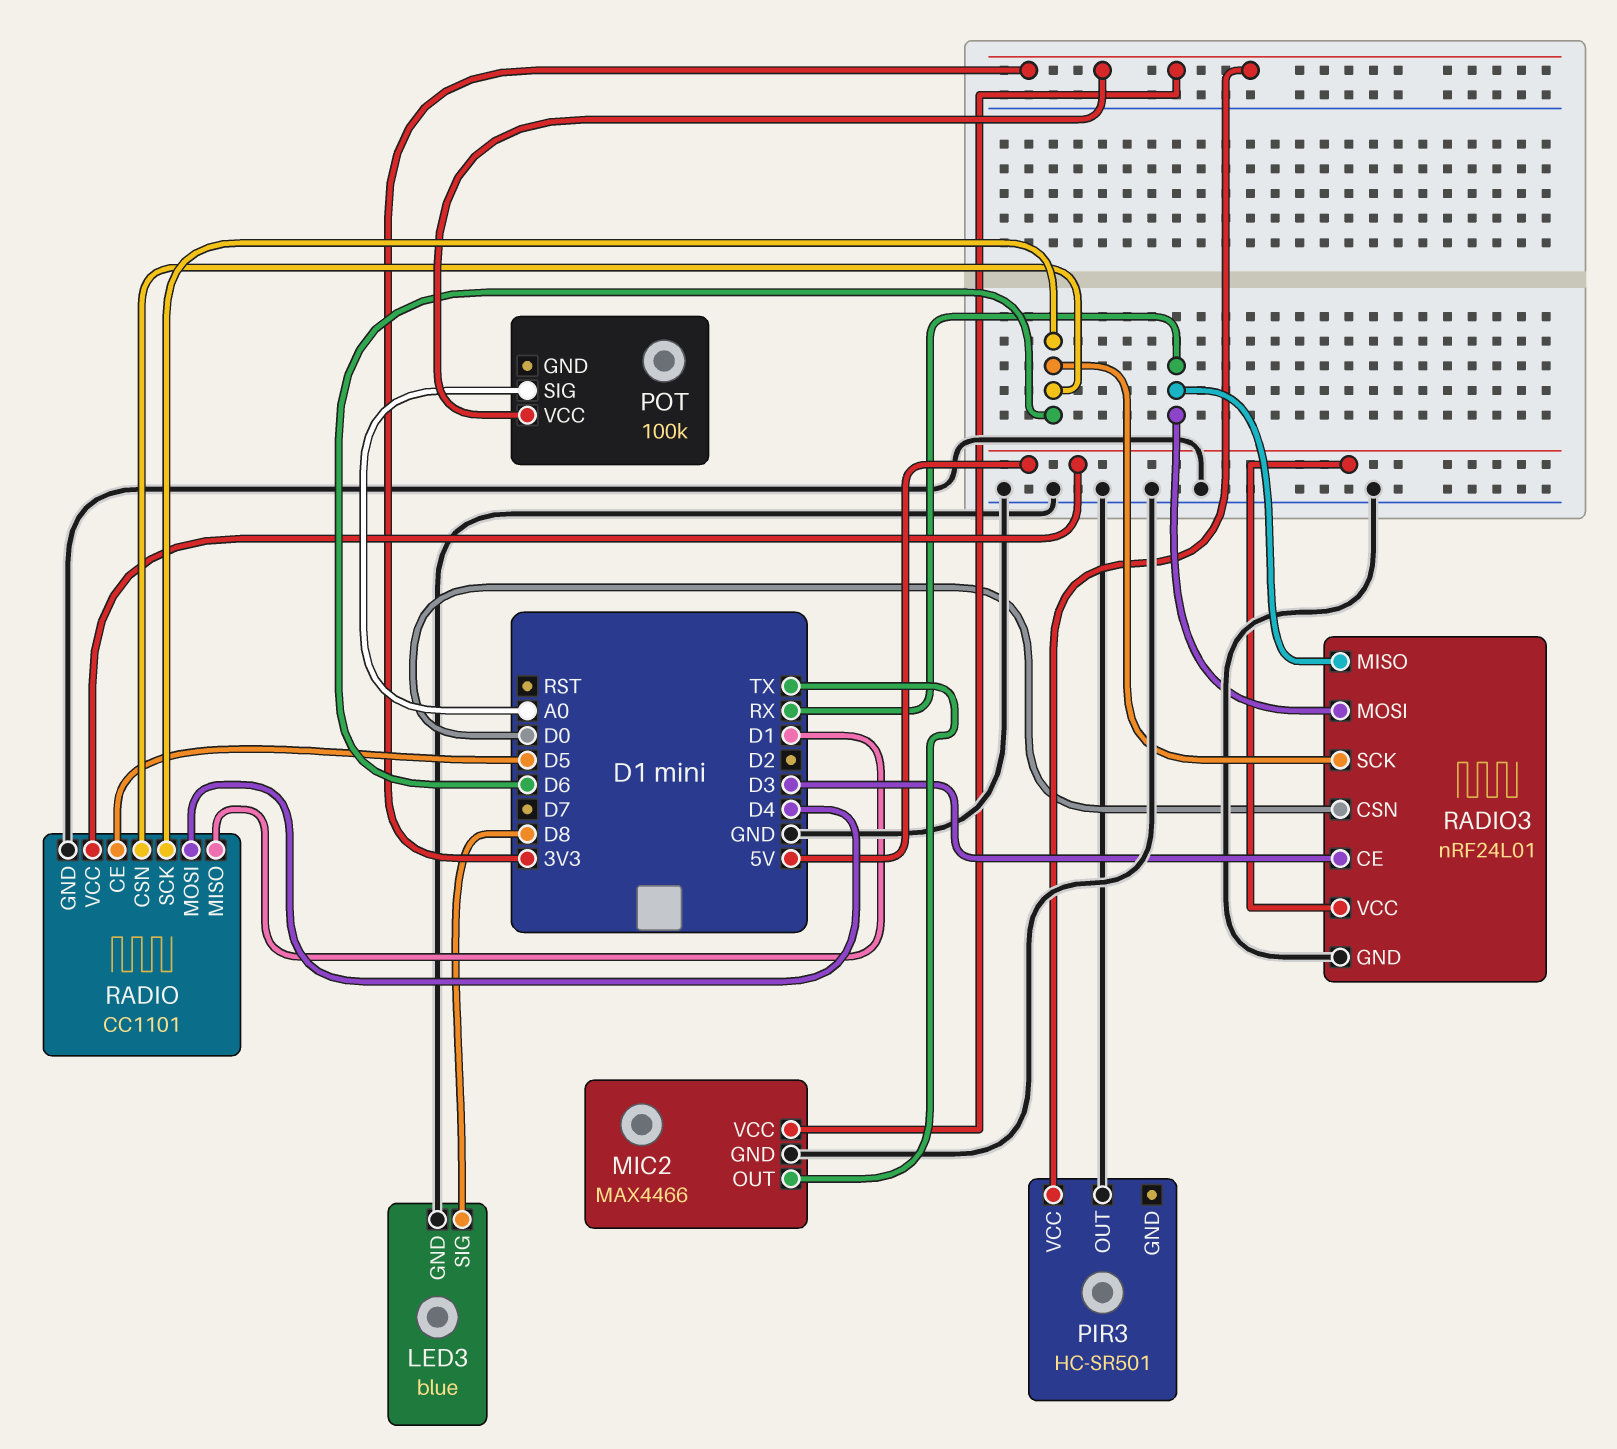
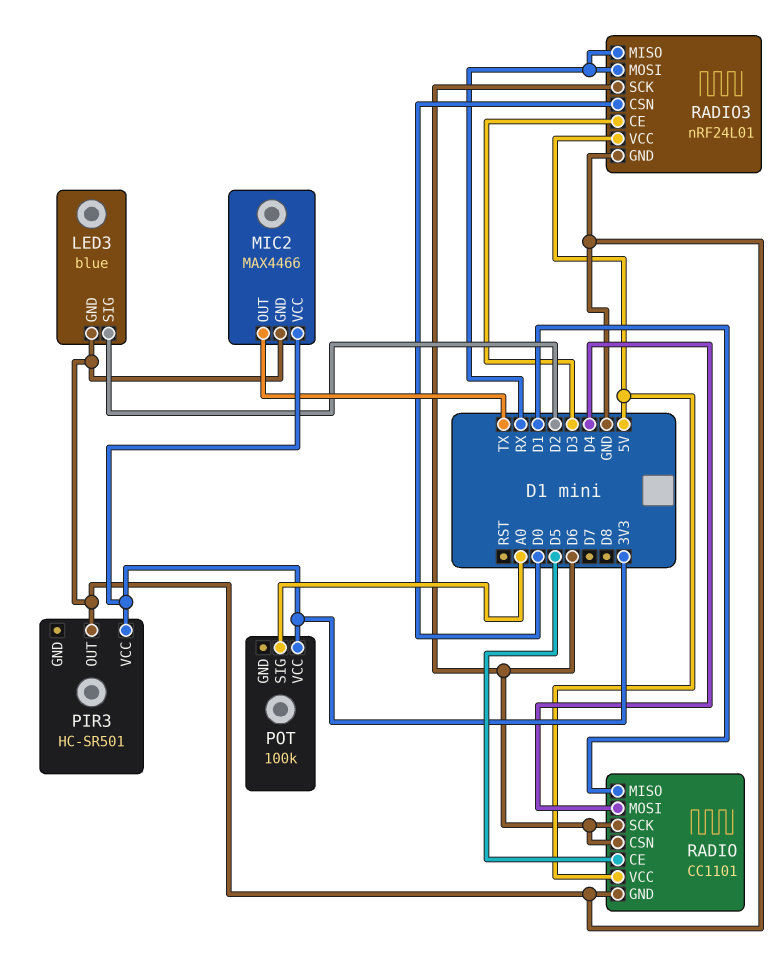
LED3 pin SIG: D8 -> D2

